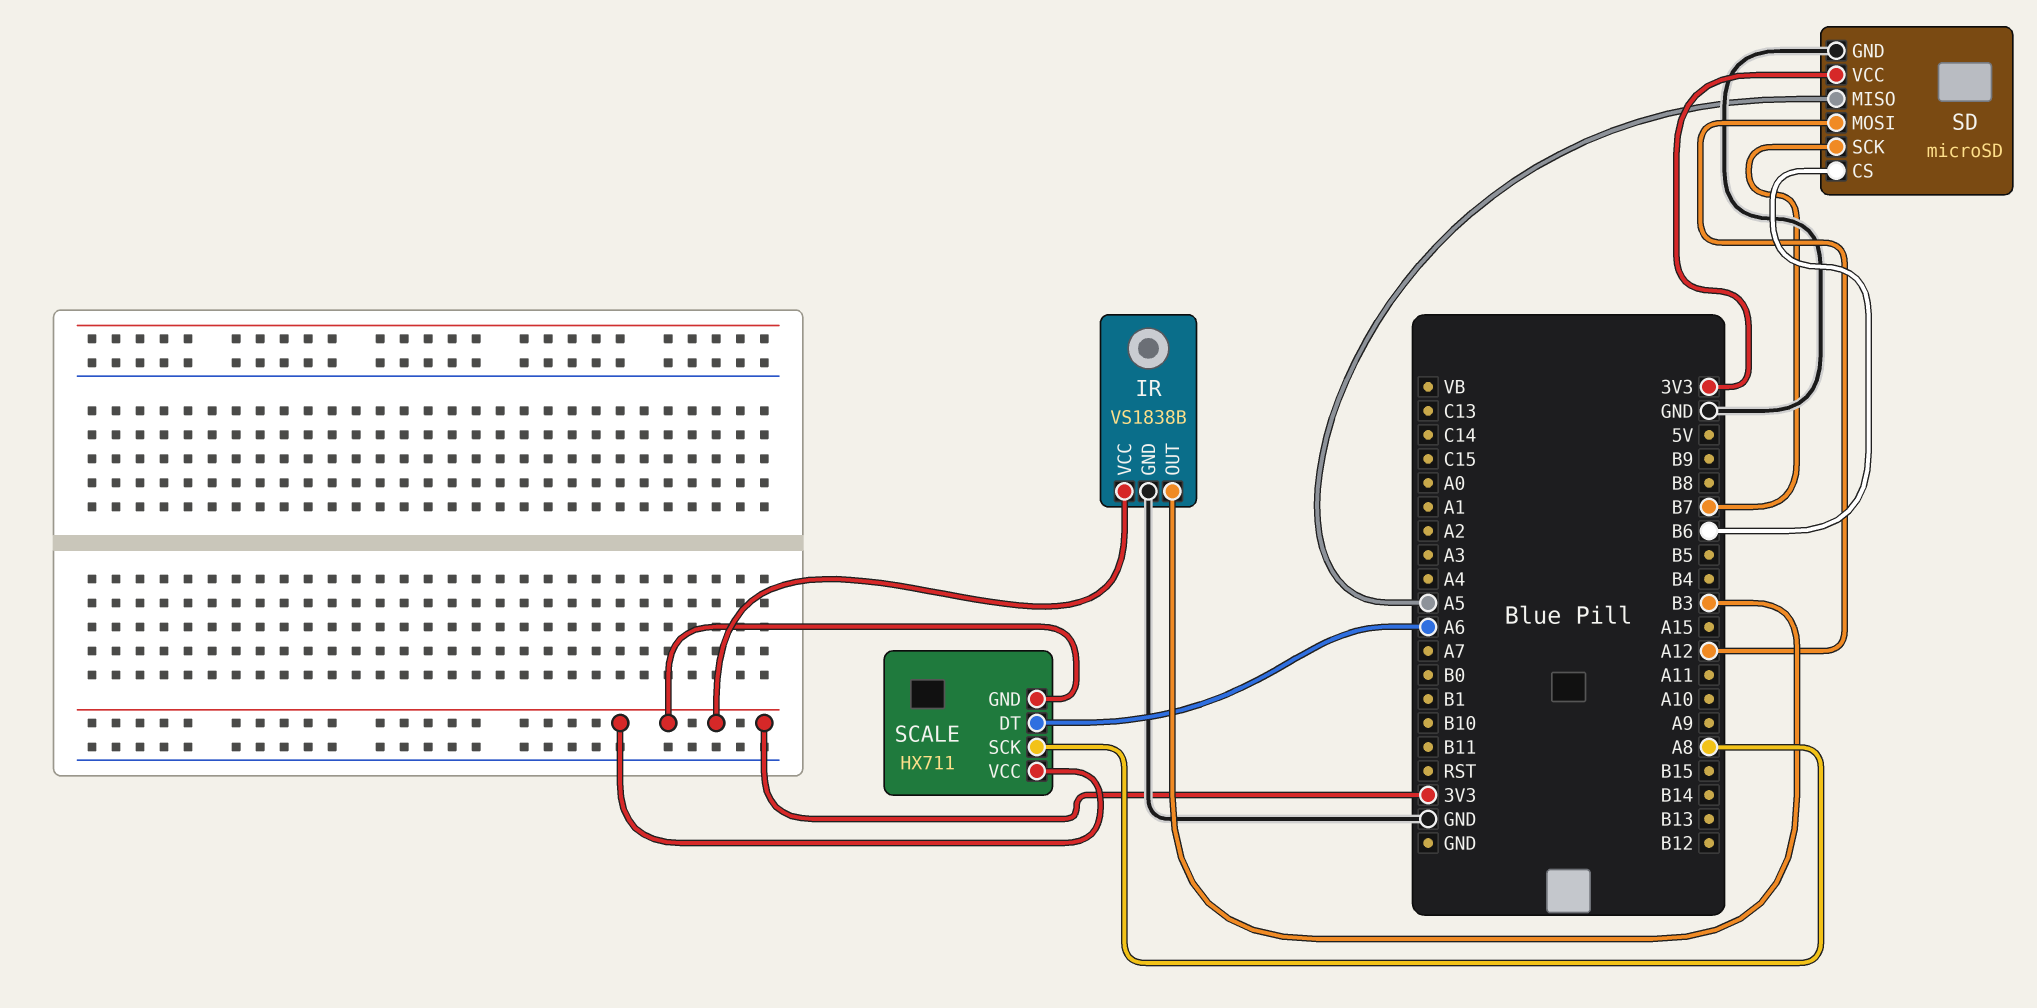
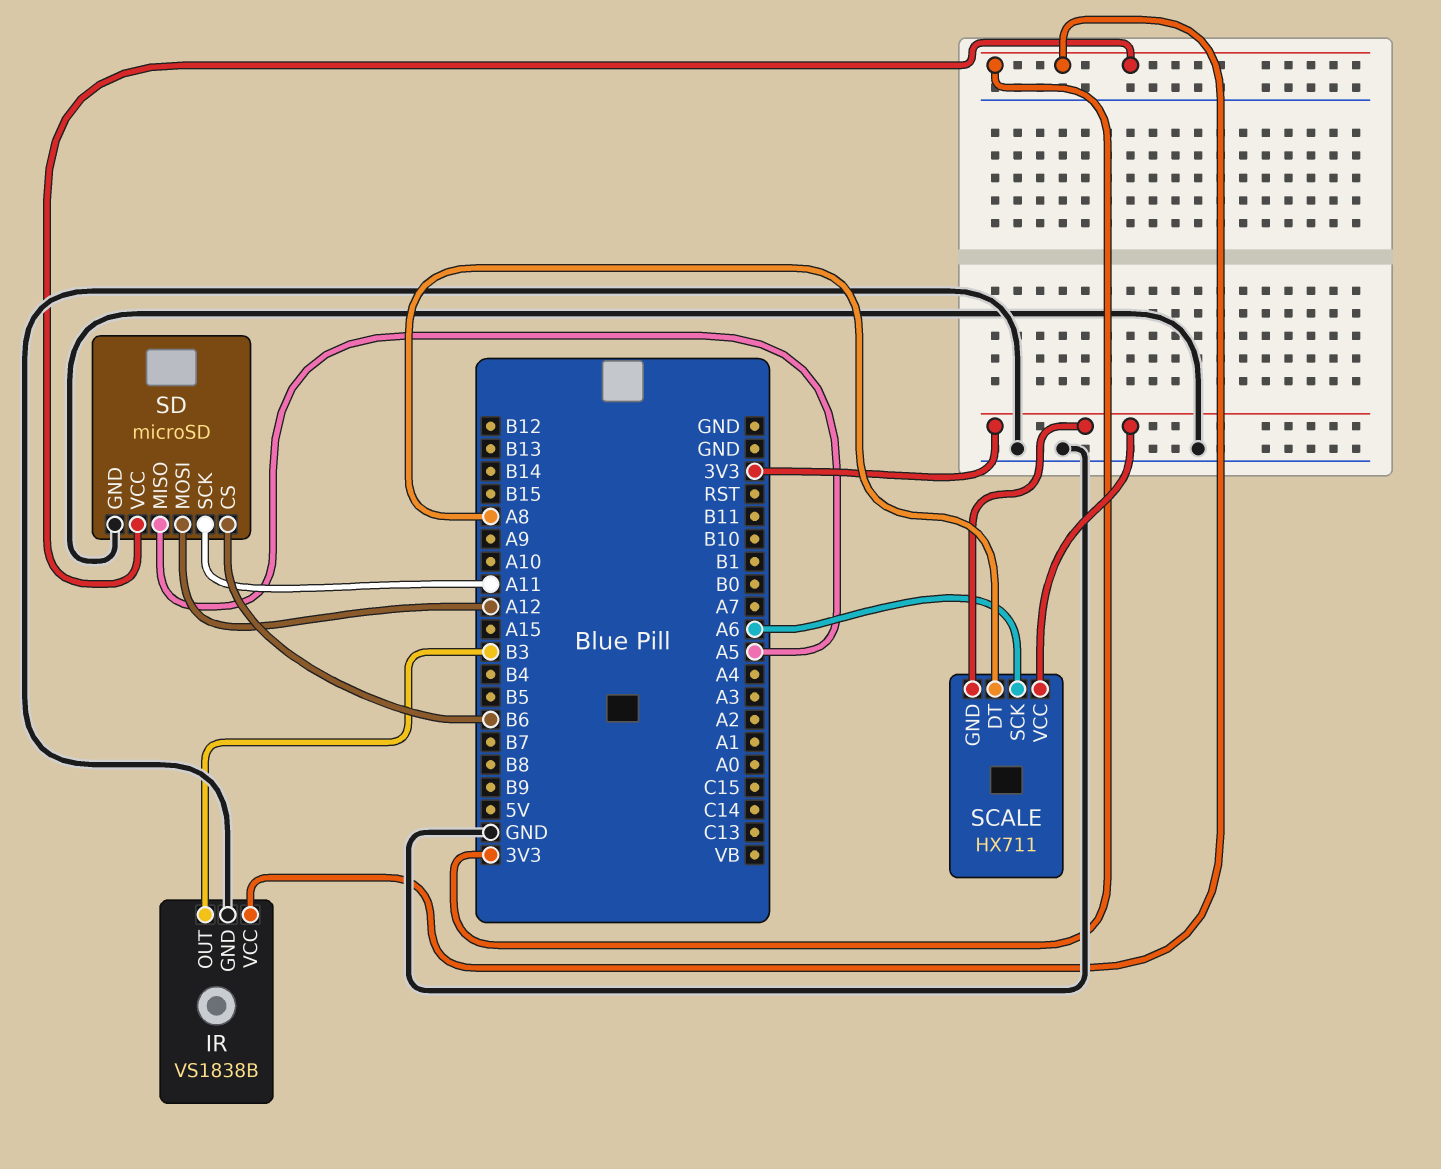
SCALE pin DT: A6 -> A8
SCALE pin SCK: A8 -> A6
SD pin SCK: B7 -> A11

